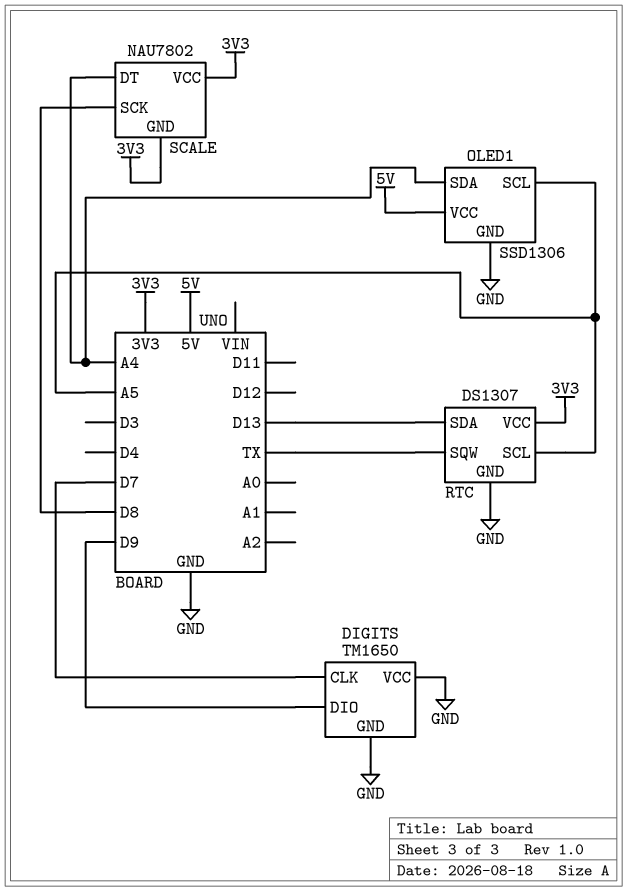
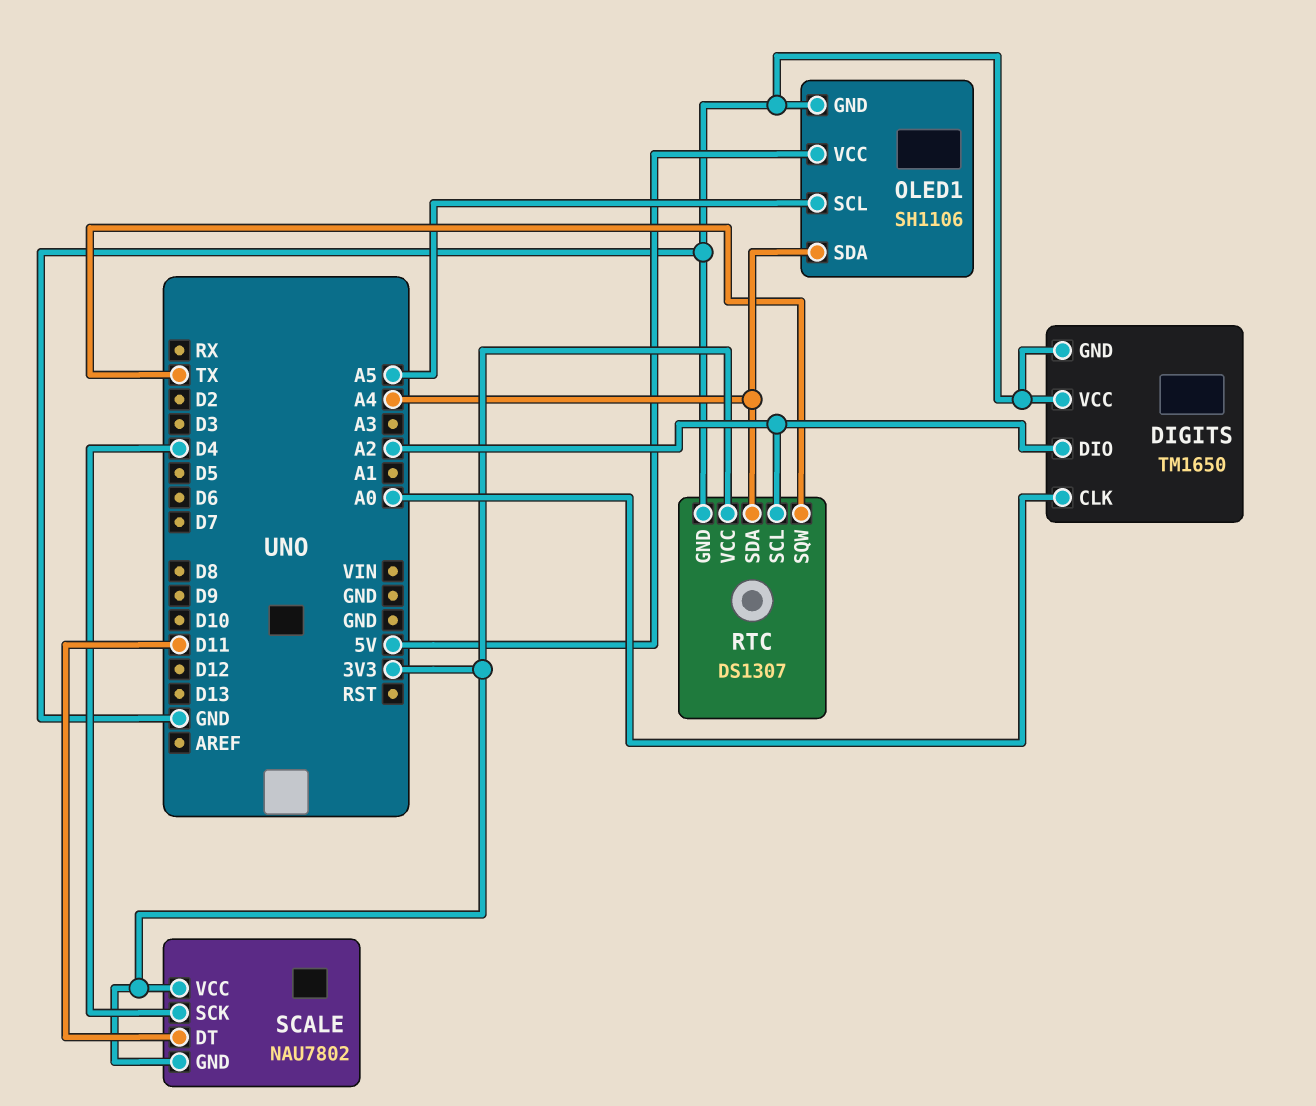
DIGITS pin CLK: D7 -> A0
DIGITS pin DIO: D9 -> A2
OLED1: SSD1306 -> SH1106
RTC pin SCL: A5 -> A2
RTC pin SDA: D13 -> A4
SCALE pin DT: A4 -> D11
SCALE pin SCK: D8 -> D4

